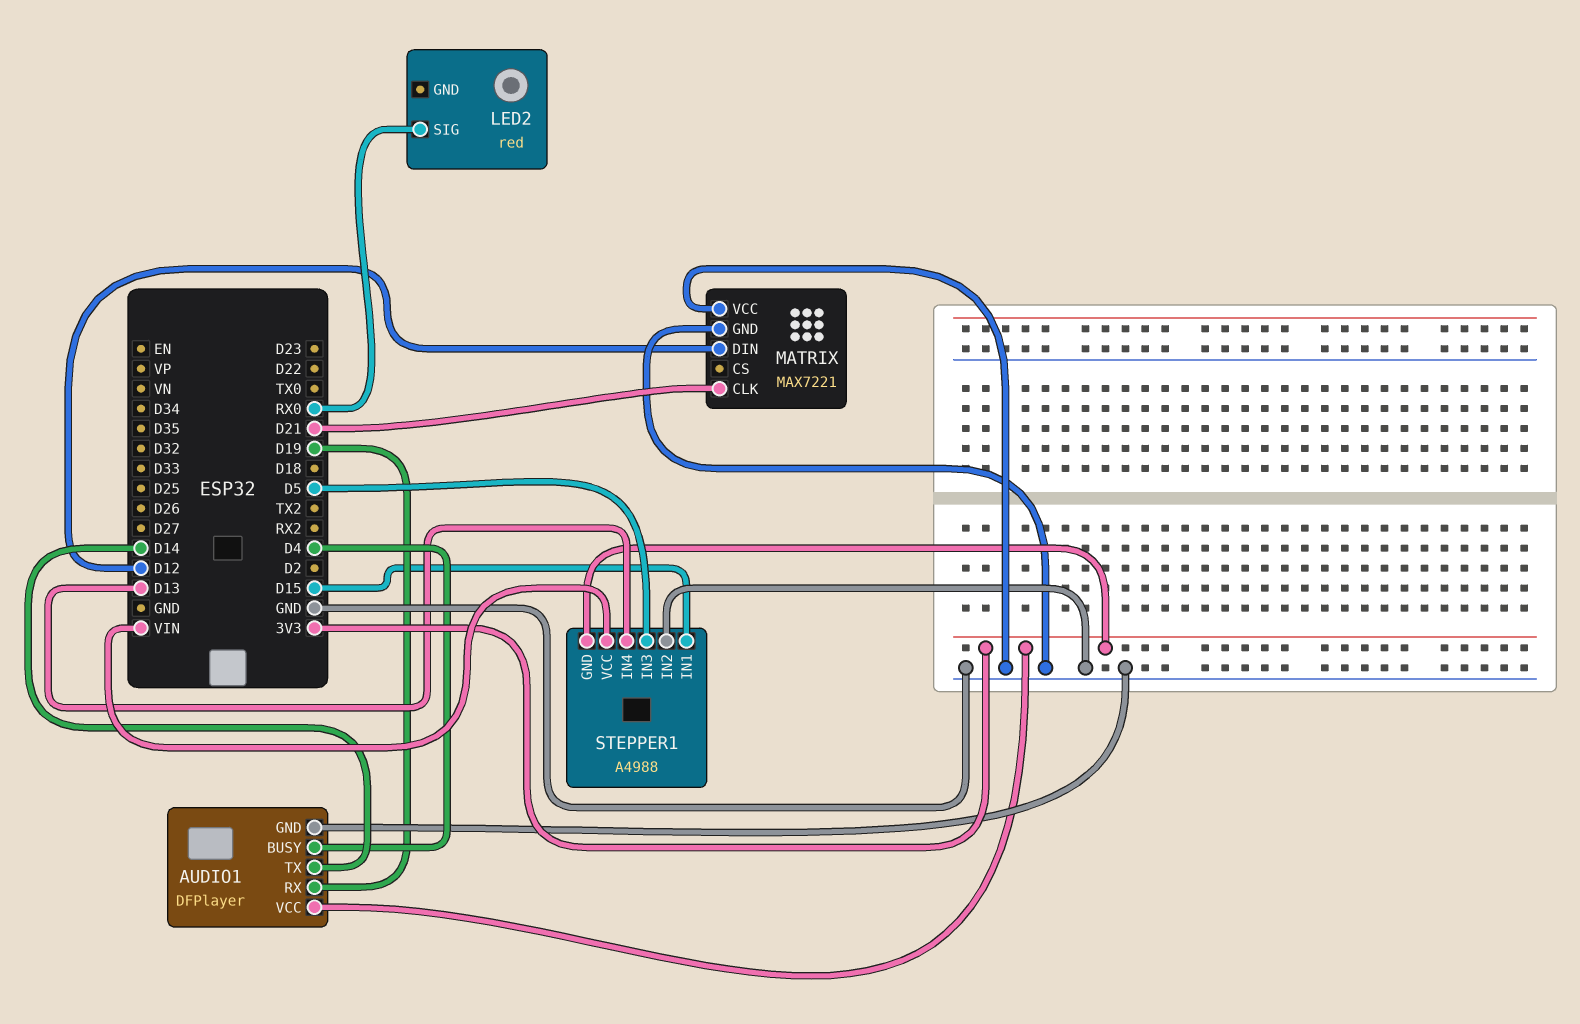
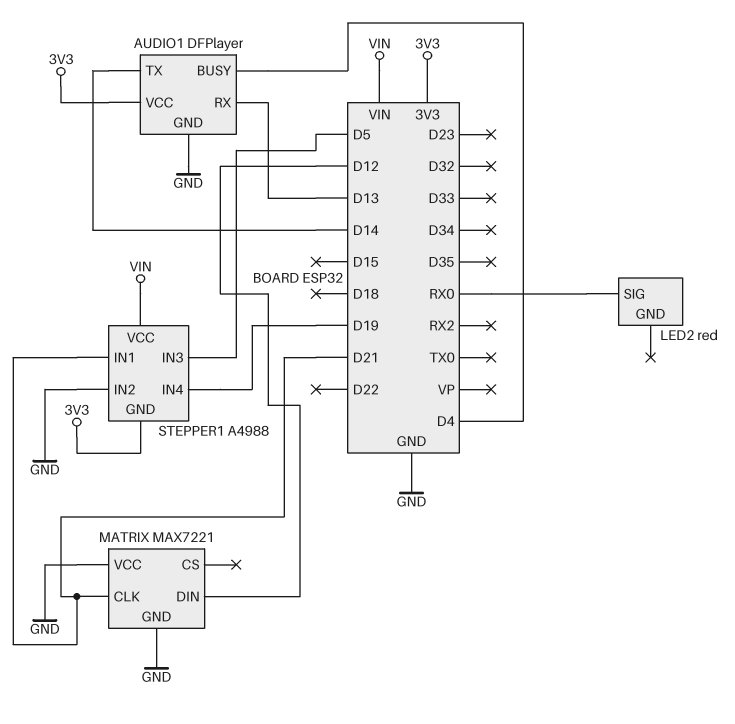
AUDIO1 pin RX: D19 -> D13
STEPPER1 pin IN1: D15 -> D21
STEPPER1 pin IN4: D13 -> D19

